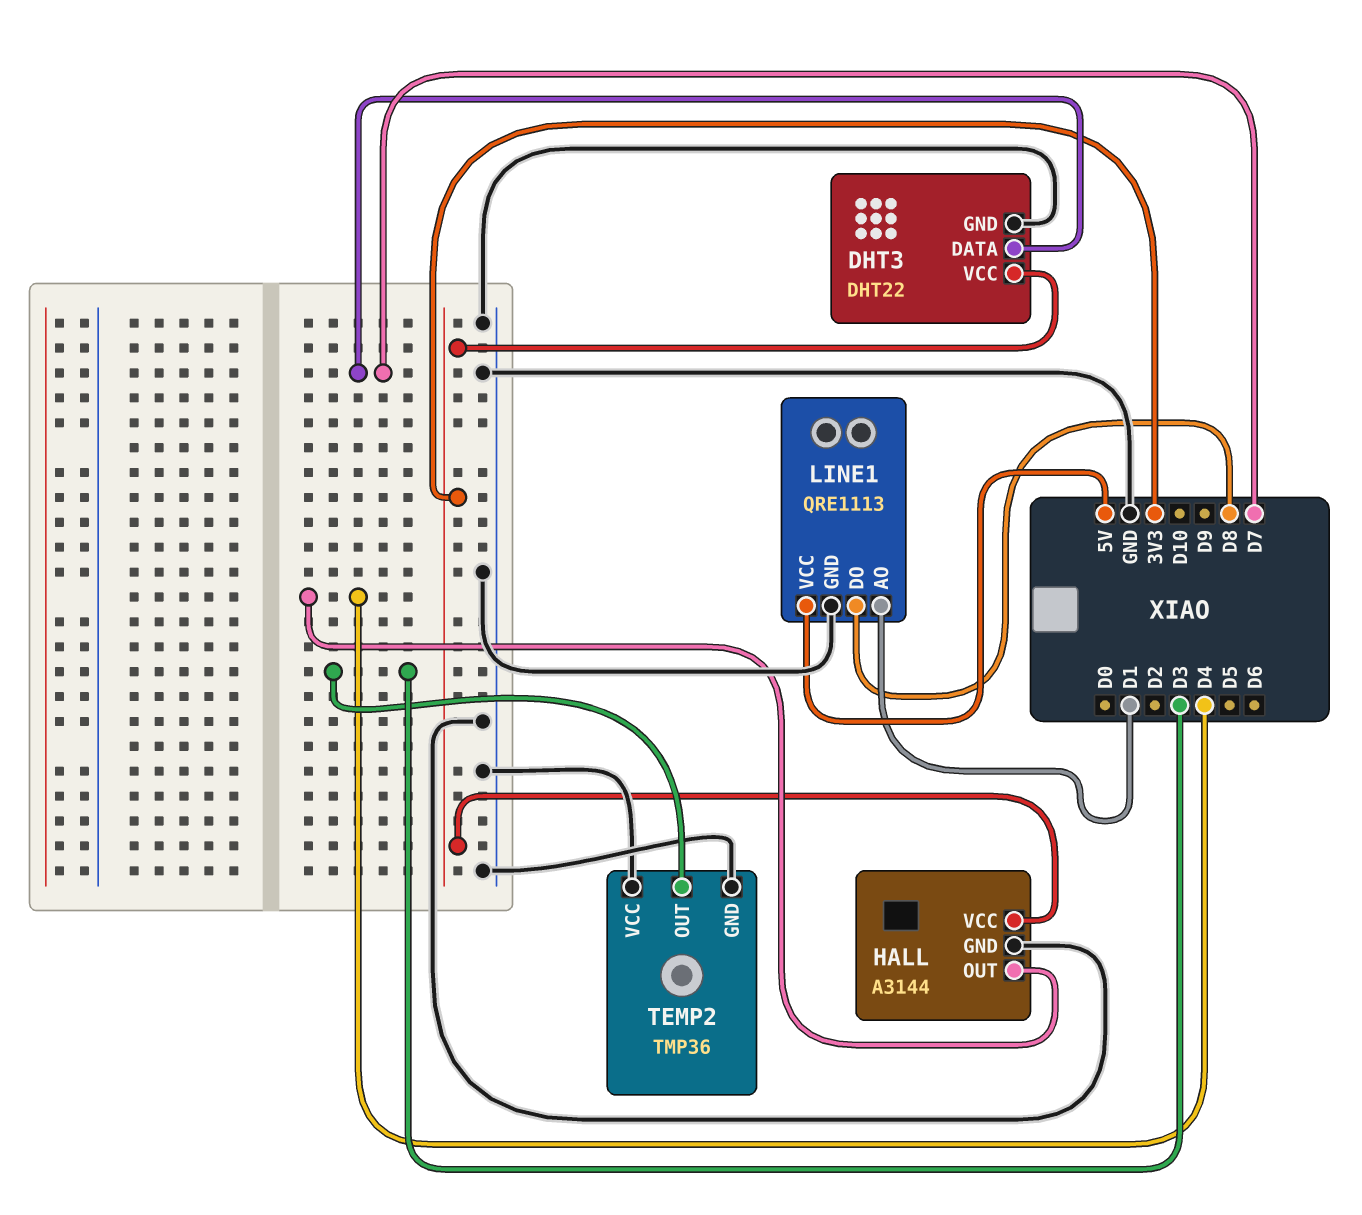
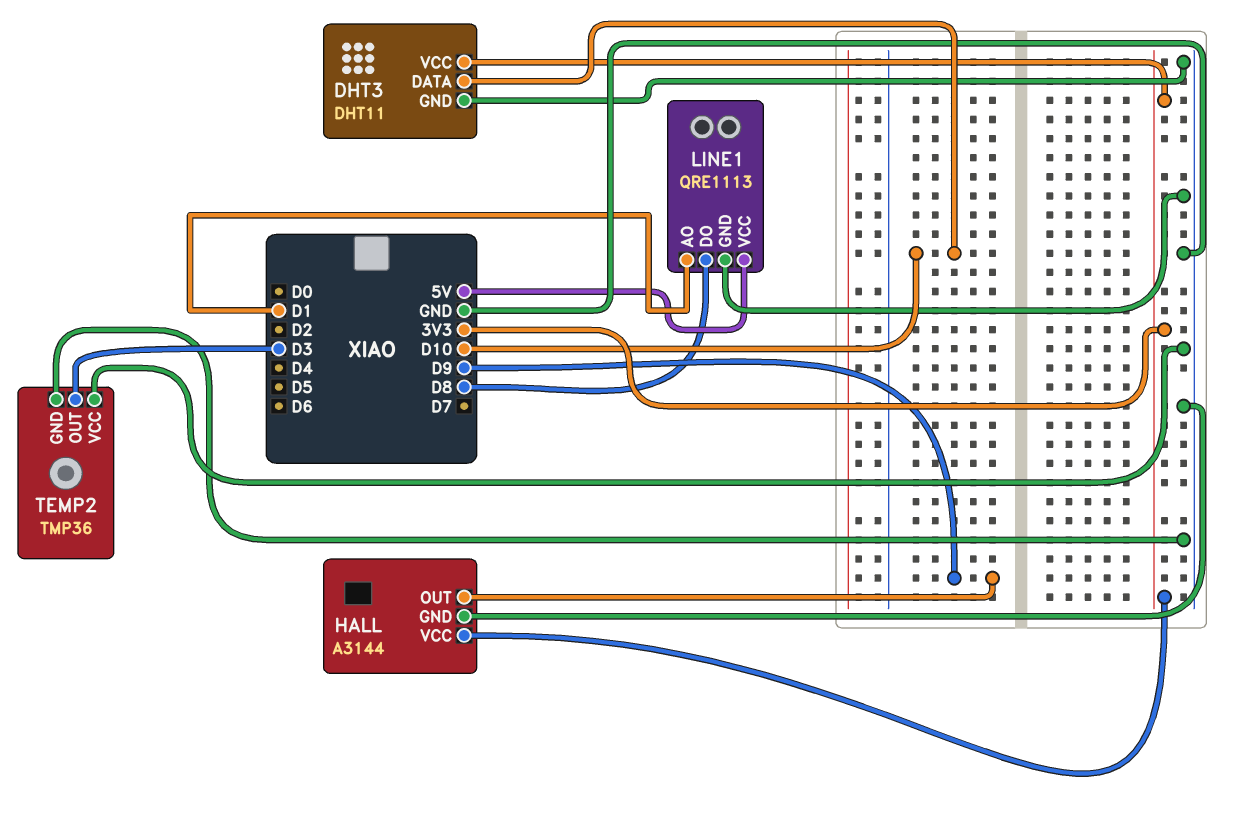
DHT3: DHT22 -> DHT11
DHT3 pin DATA: D7 -> D10
HALL pin OUT: D4 -> D9

